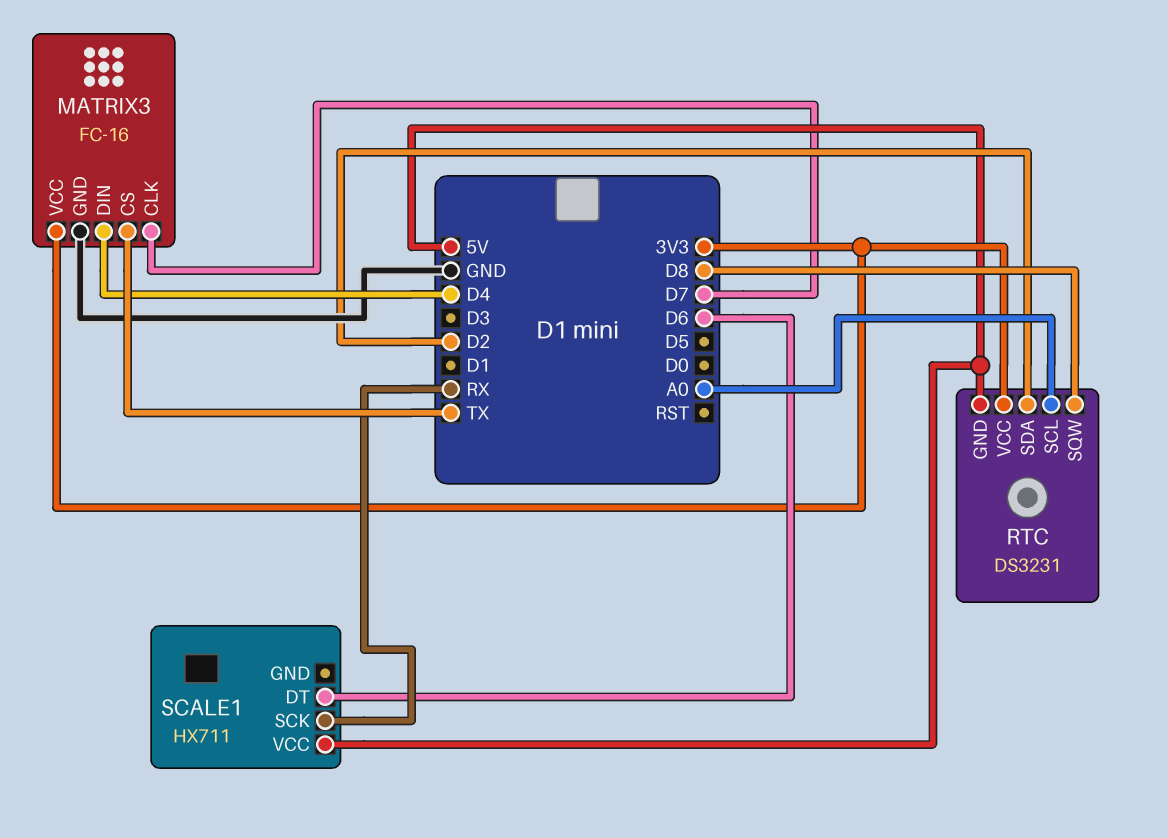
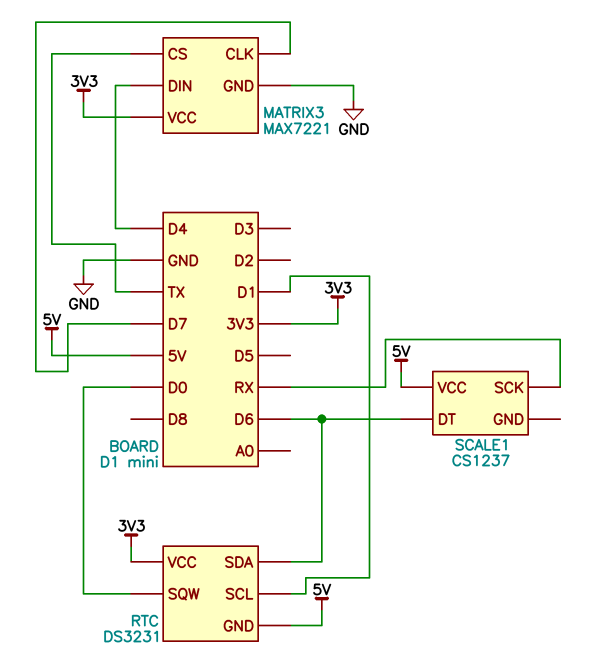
MATRIX3: FC-16 -> MAX7221
RTC pin SCL: A0 -> D1
RTC pin SDA: D2 -> D6
RTC pin SQW: D8 -> D0
SCALE1: HX711 -> CS1237

